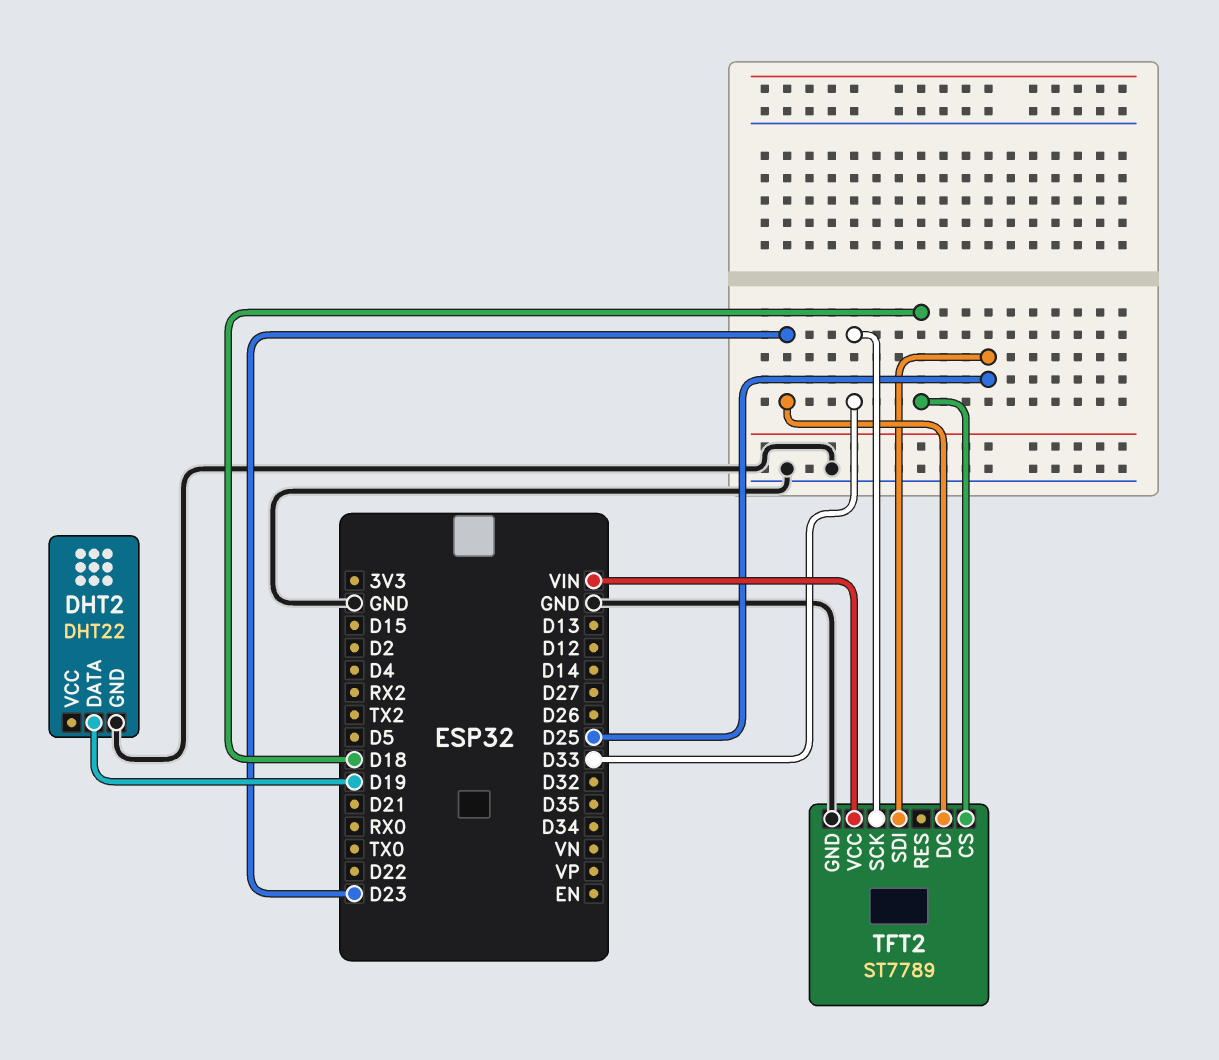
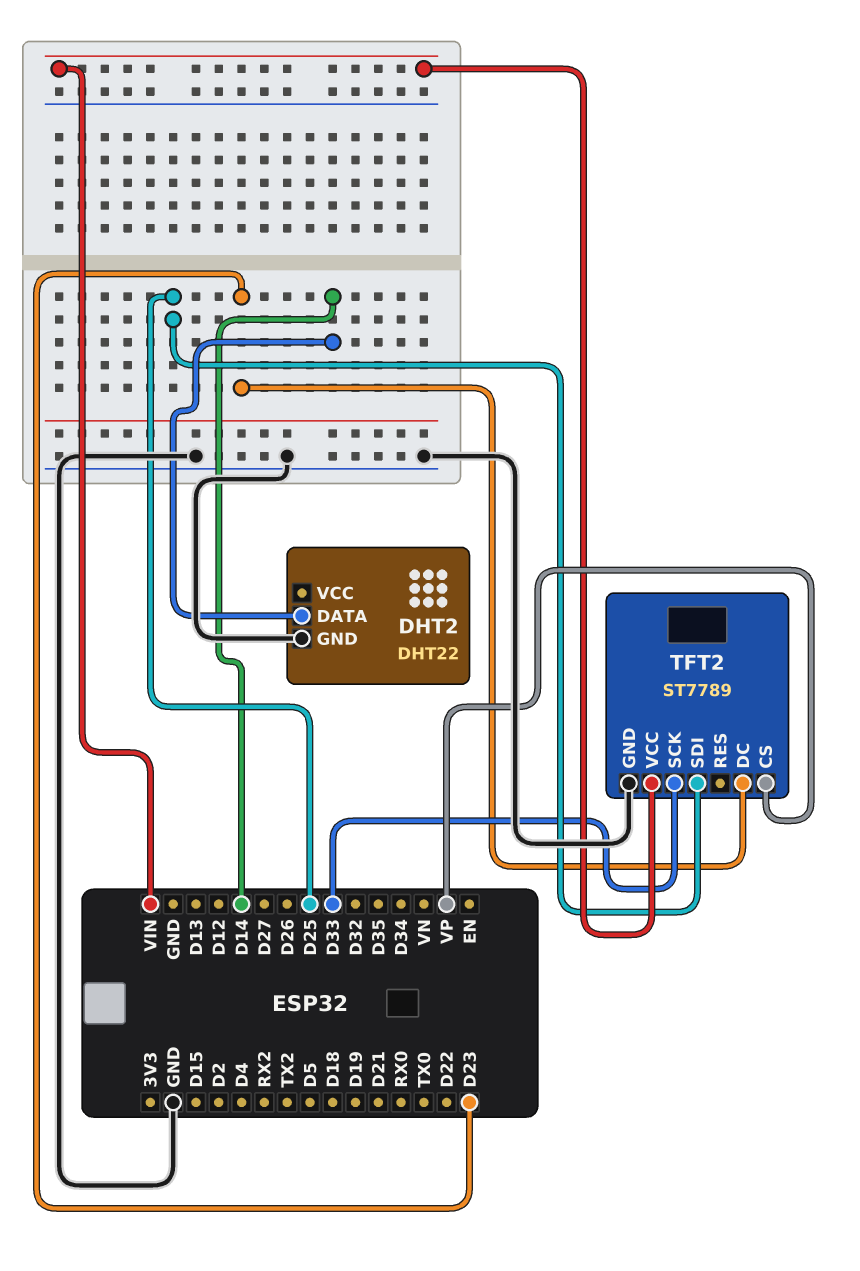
DHT2 pin DATA: D19 -> D14
TFT2 pin CS: D18 -> VP

